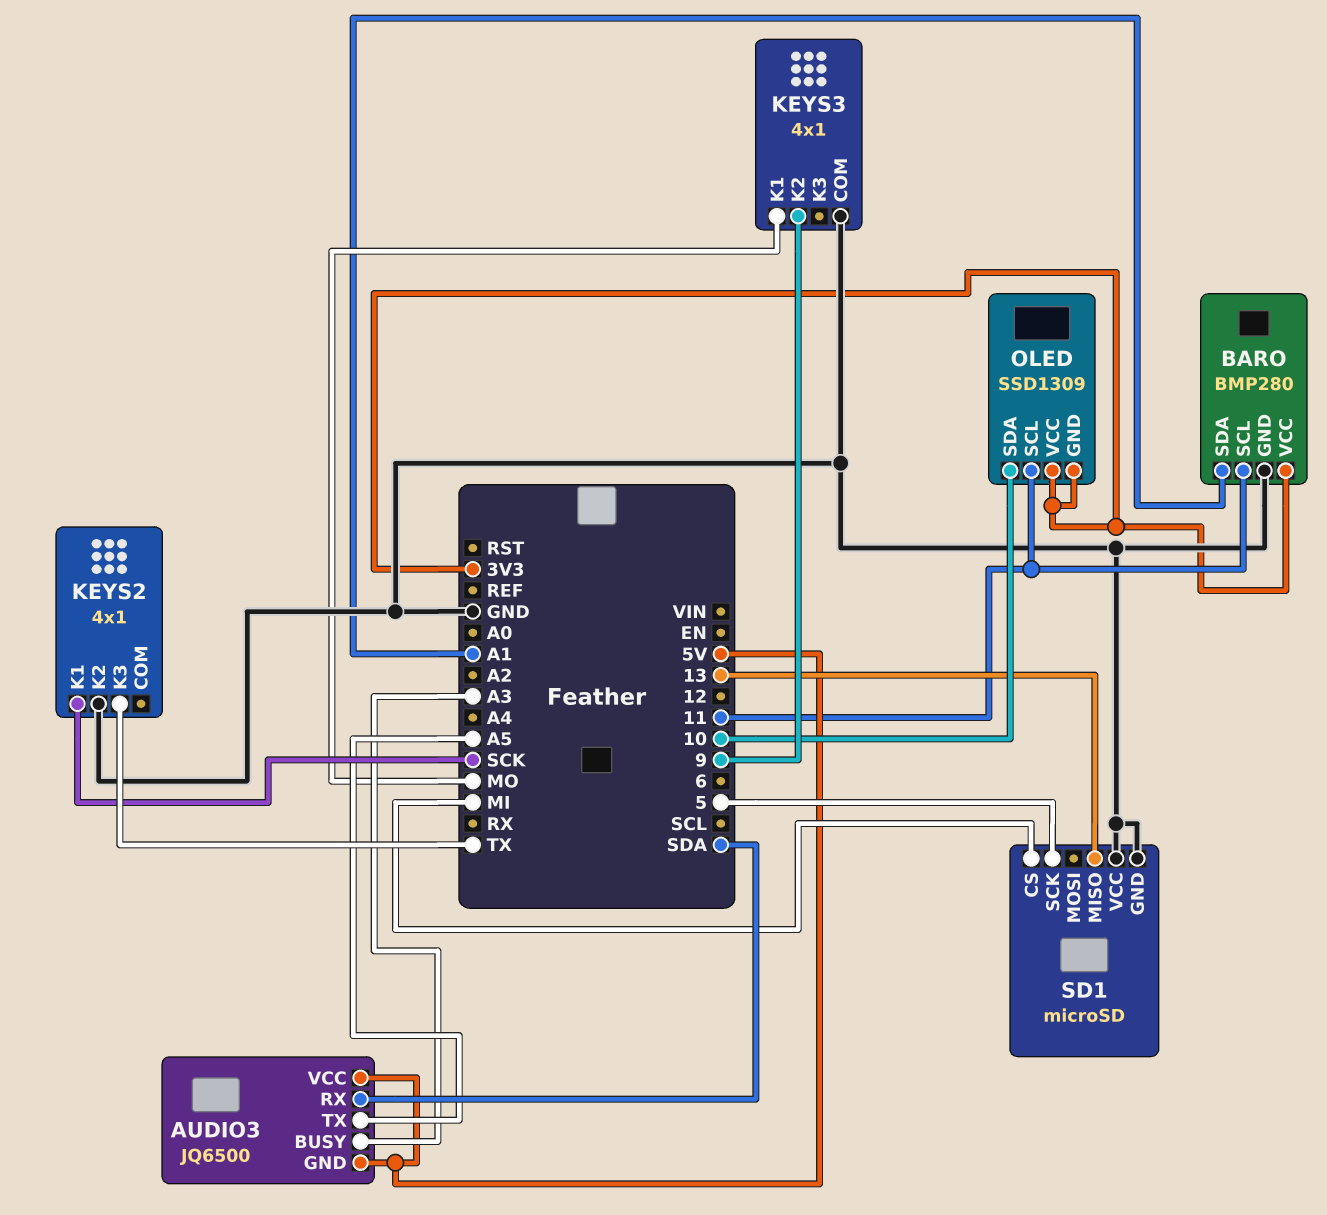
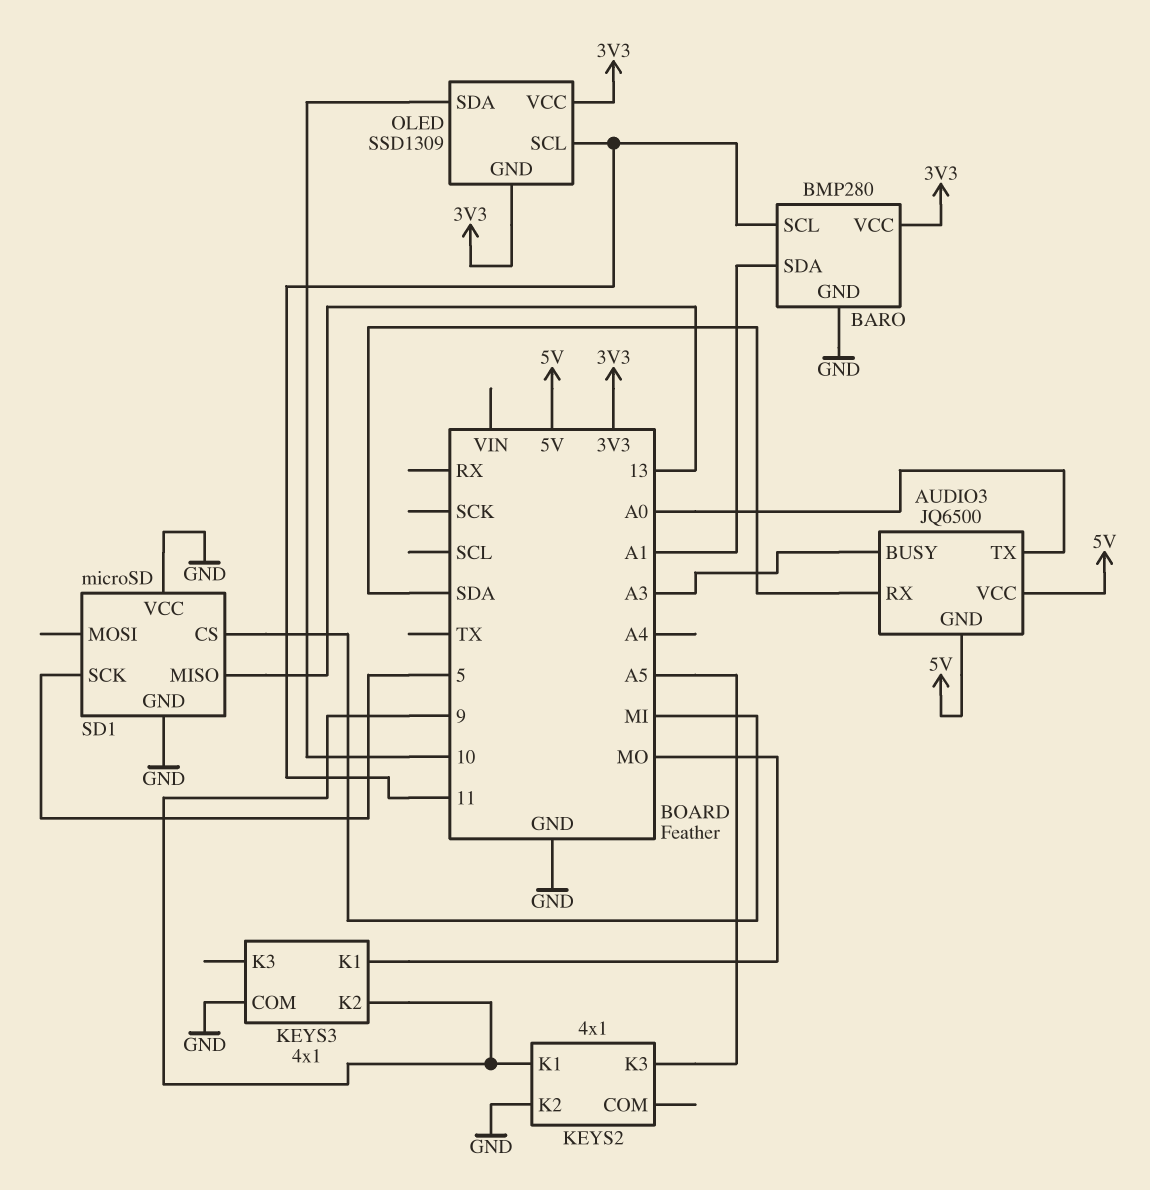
AUDIO3 pin TX: A5 -> A0
KEYS2 pin K1: SCK -> 9
KEYS2 pin K3: TX -> A5

